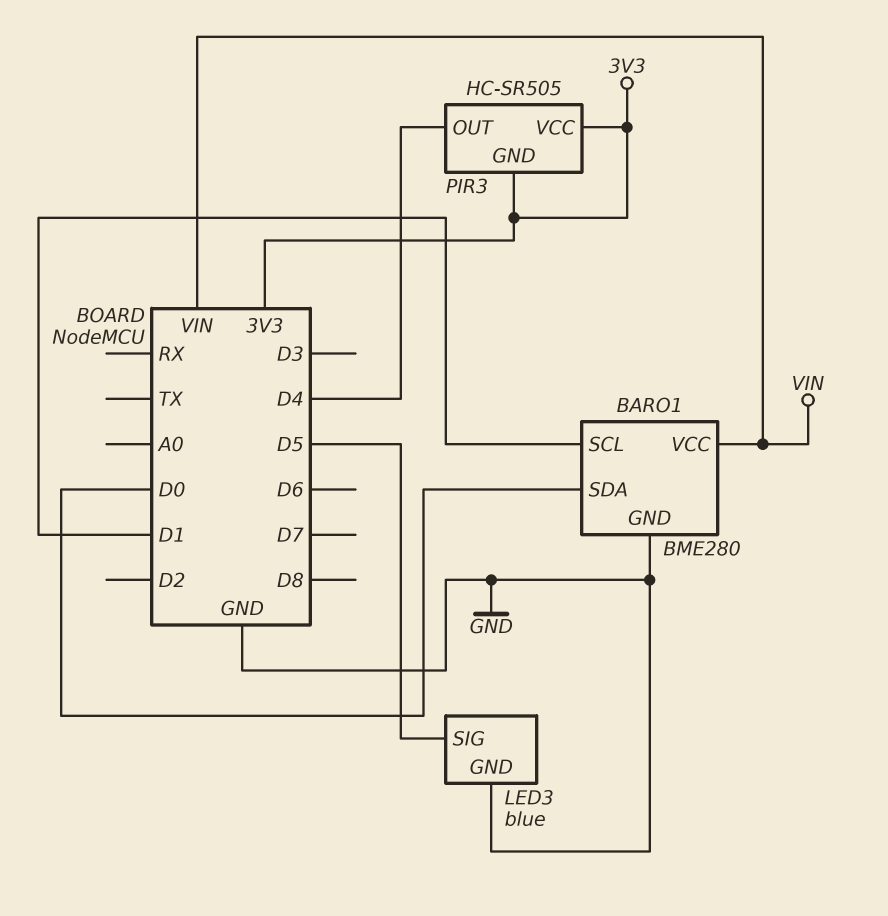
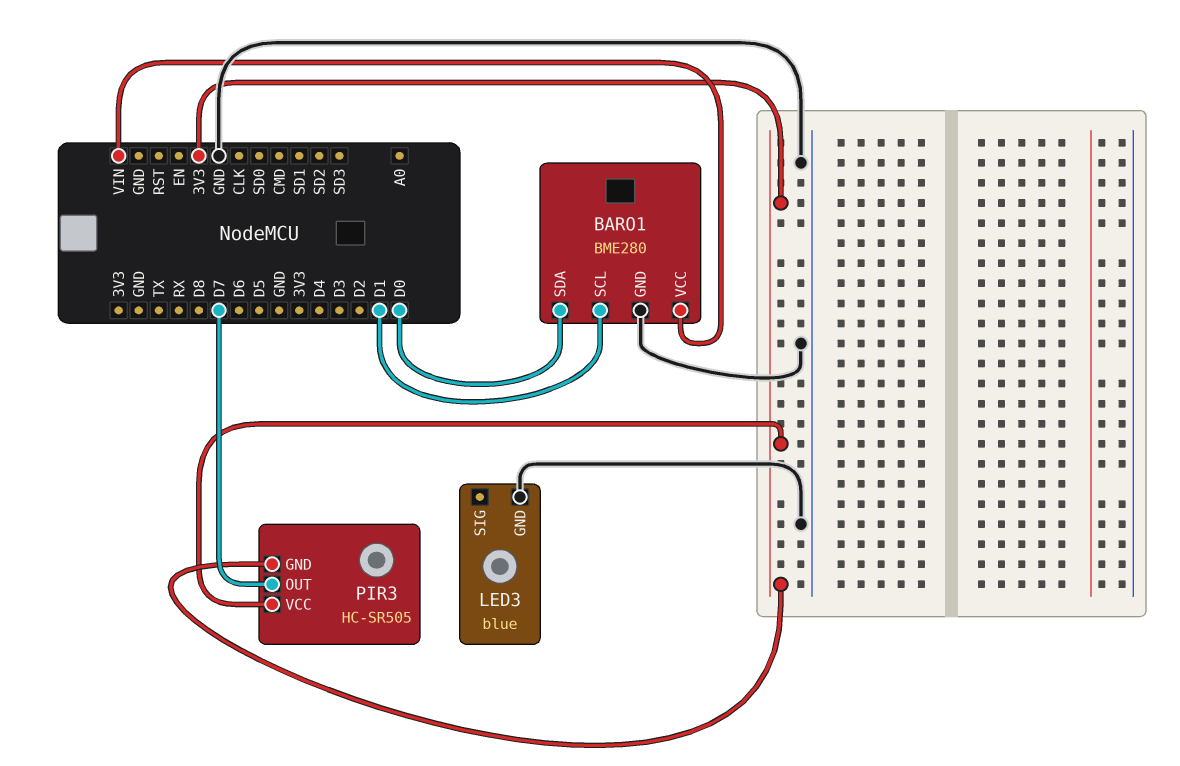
LED3 pin SIG: D5 -> none
PIR3 pin OUT: D4 -> D7

